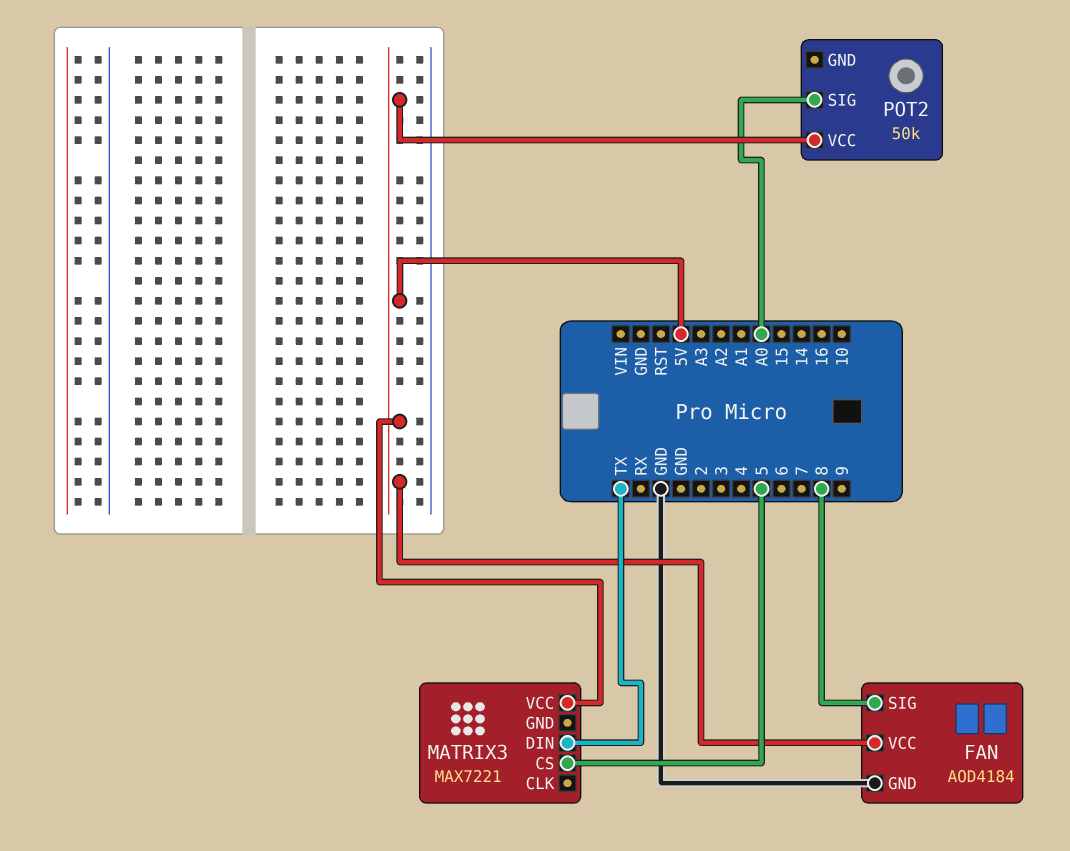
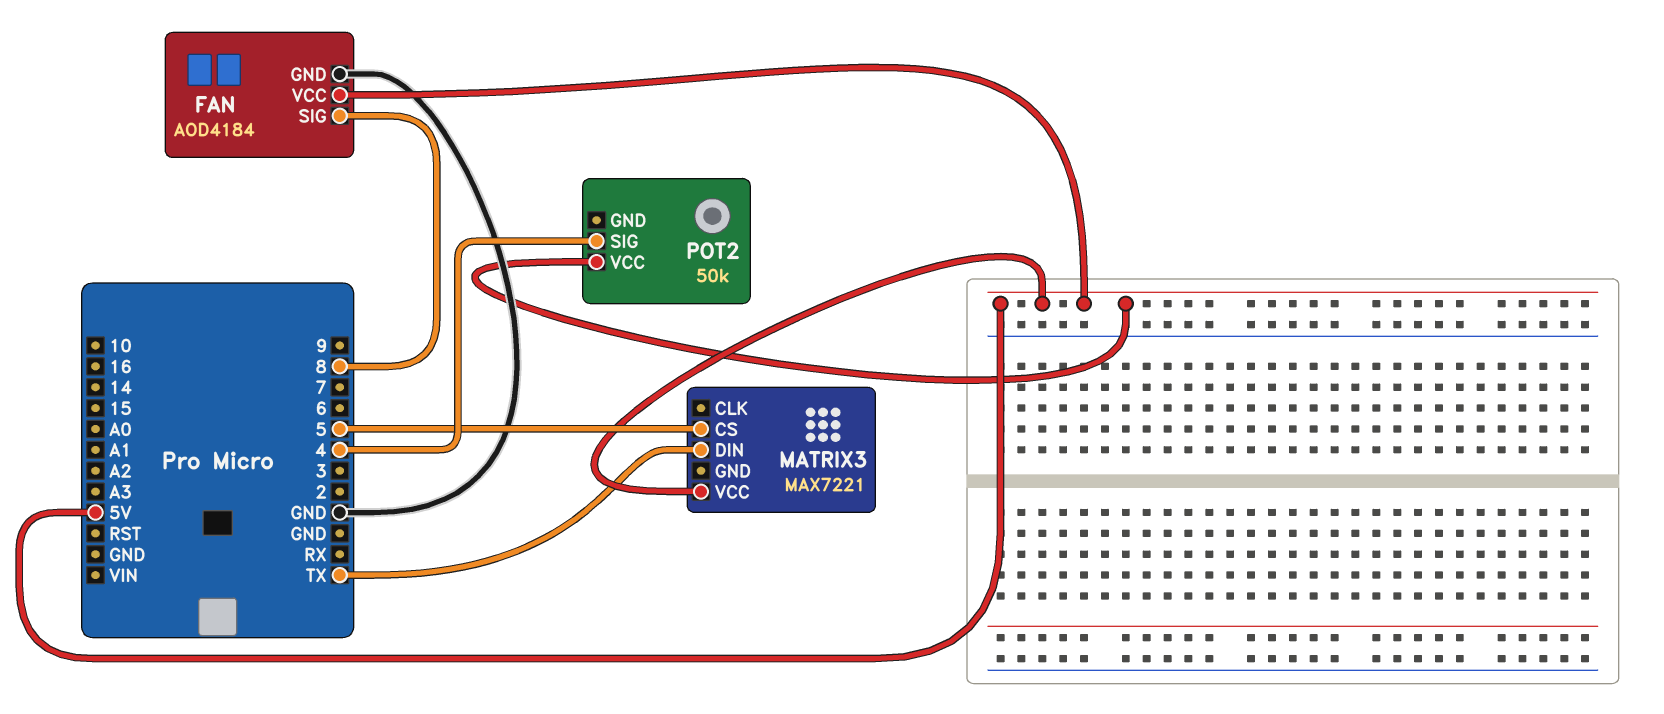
POT2 pin SIG: A0 -> 4

